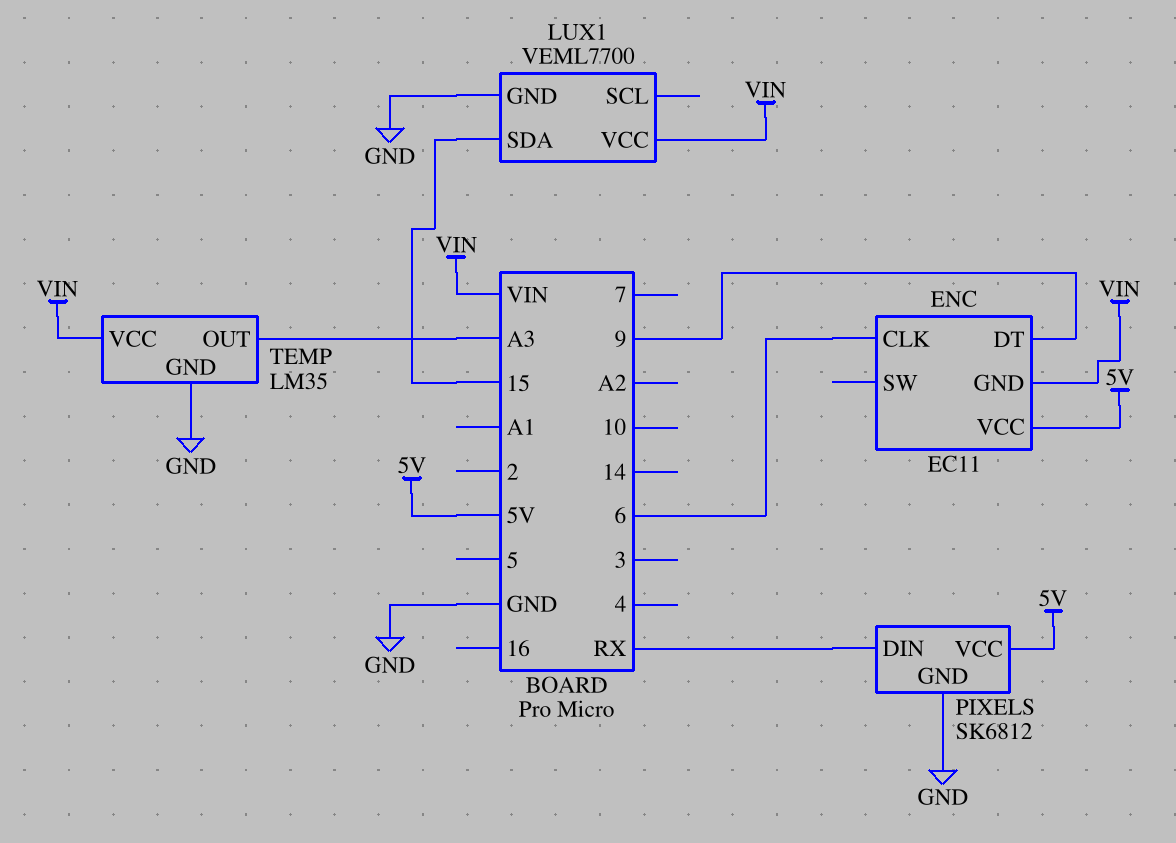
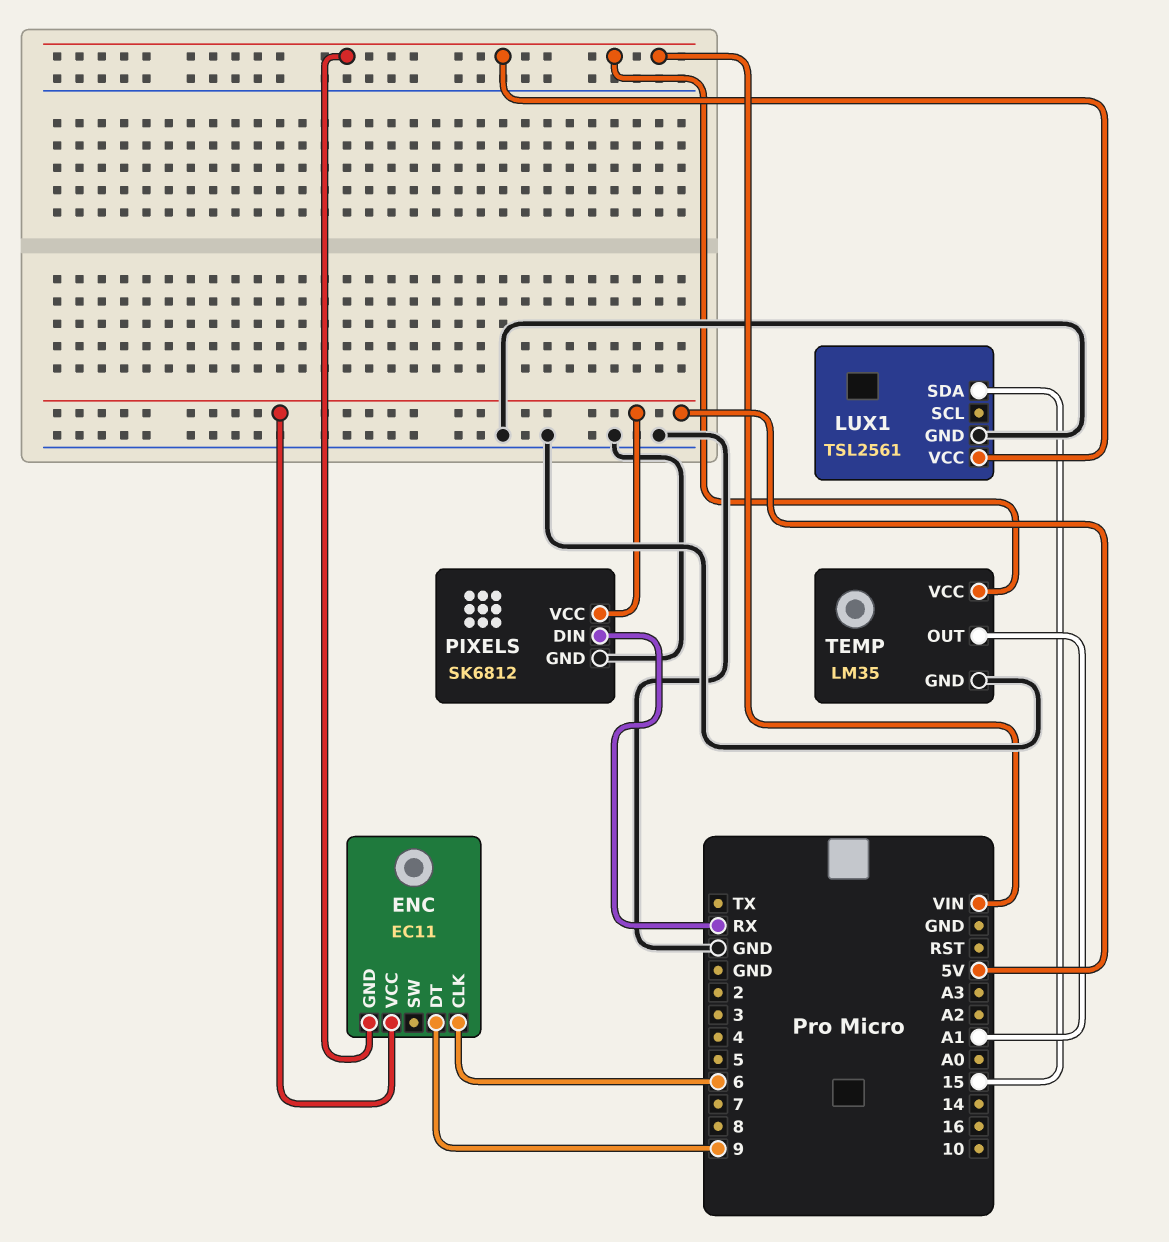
LUX1: VEML7700 -> TSL2561
TEMP pin OUT: A3 -> A1

